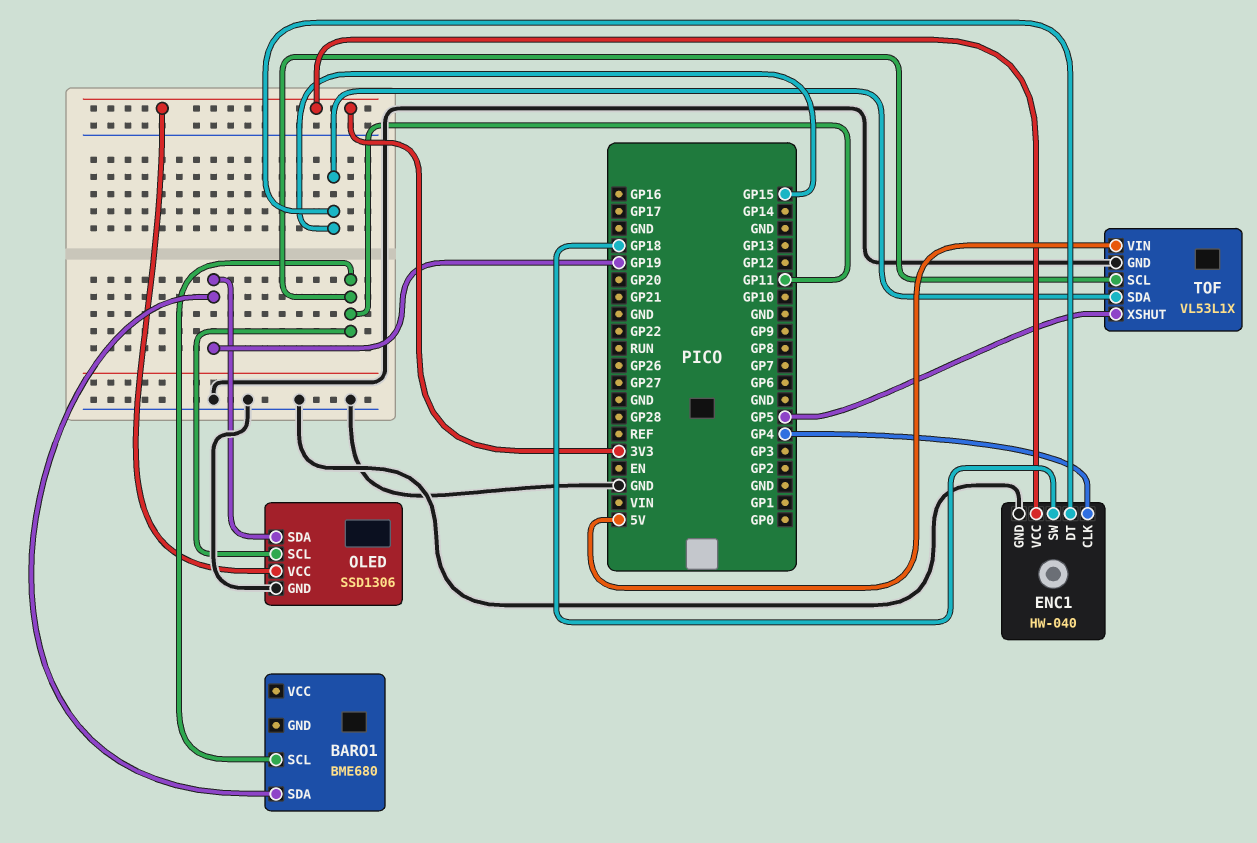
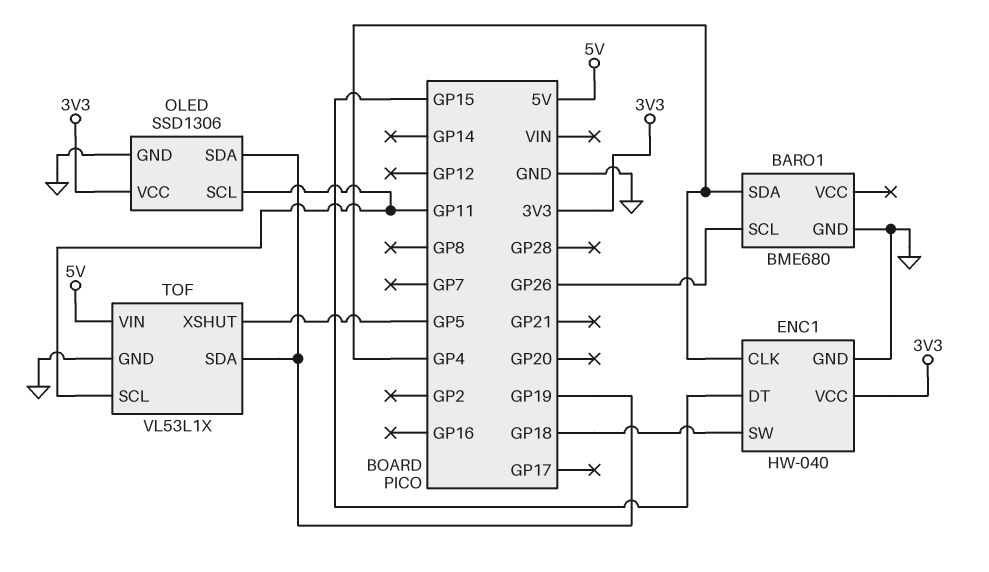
BARO1 pin GND: none -> GND
BARO1 pin SCL: GP11 -> GP26
BARO1 pin SDA: GP19 -> GP4
TOF pin SDA: GP15 -> GP19

